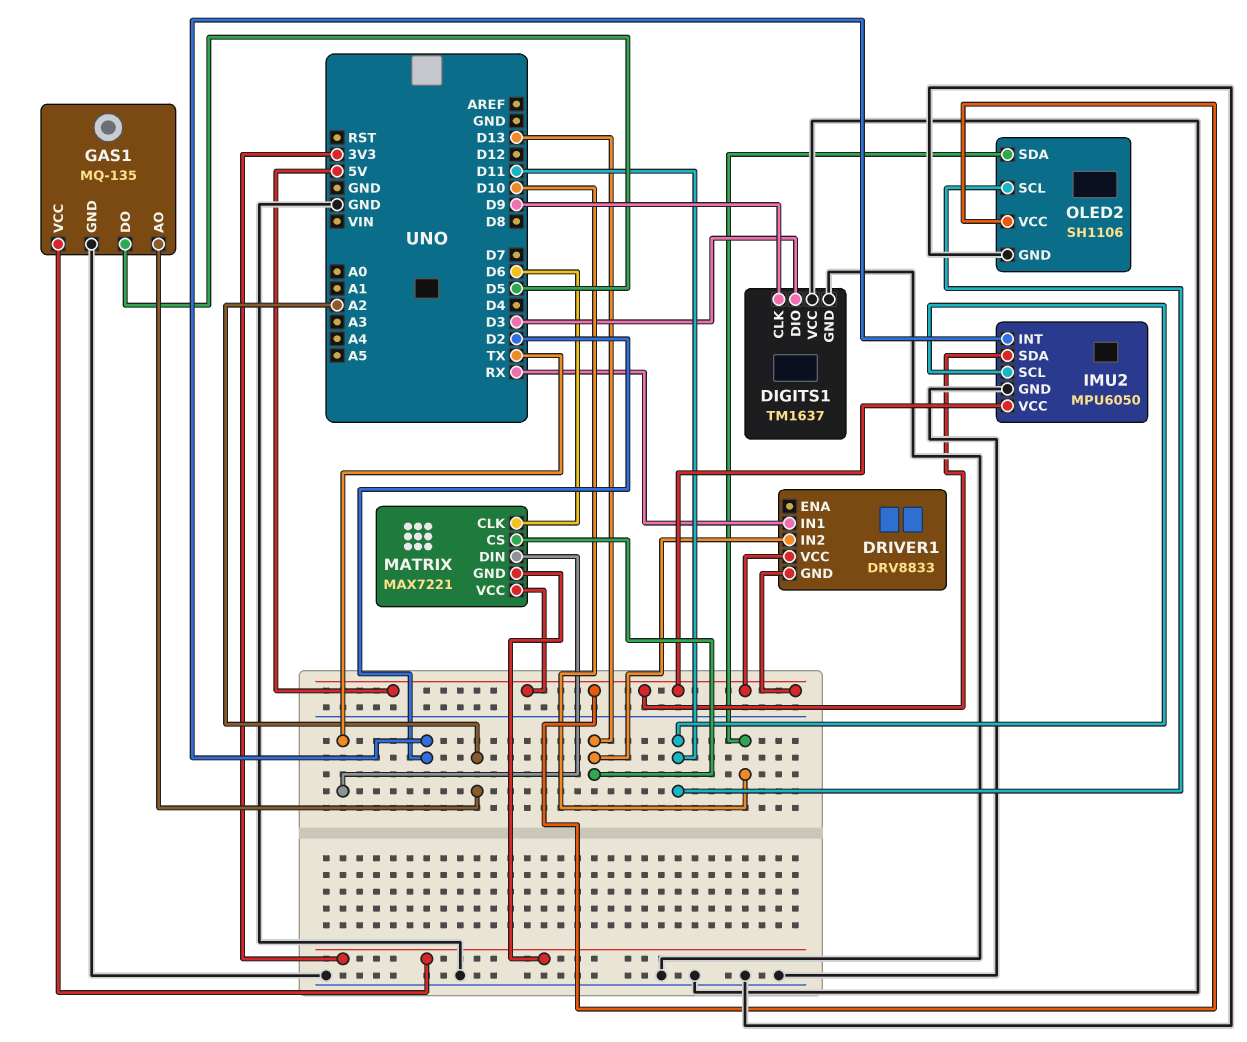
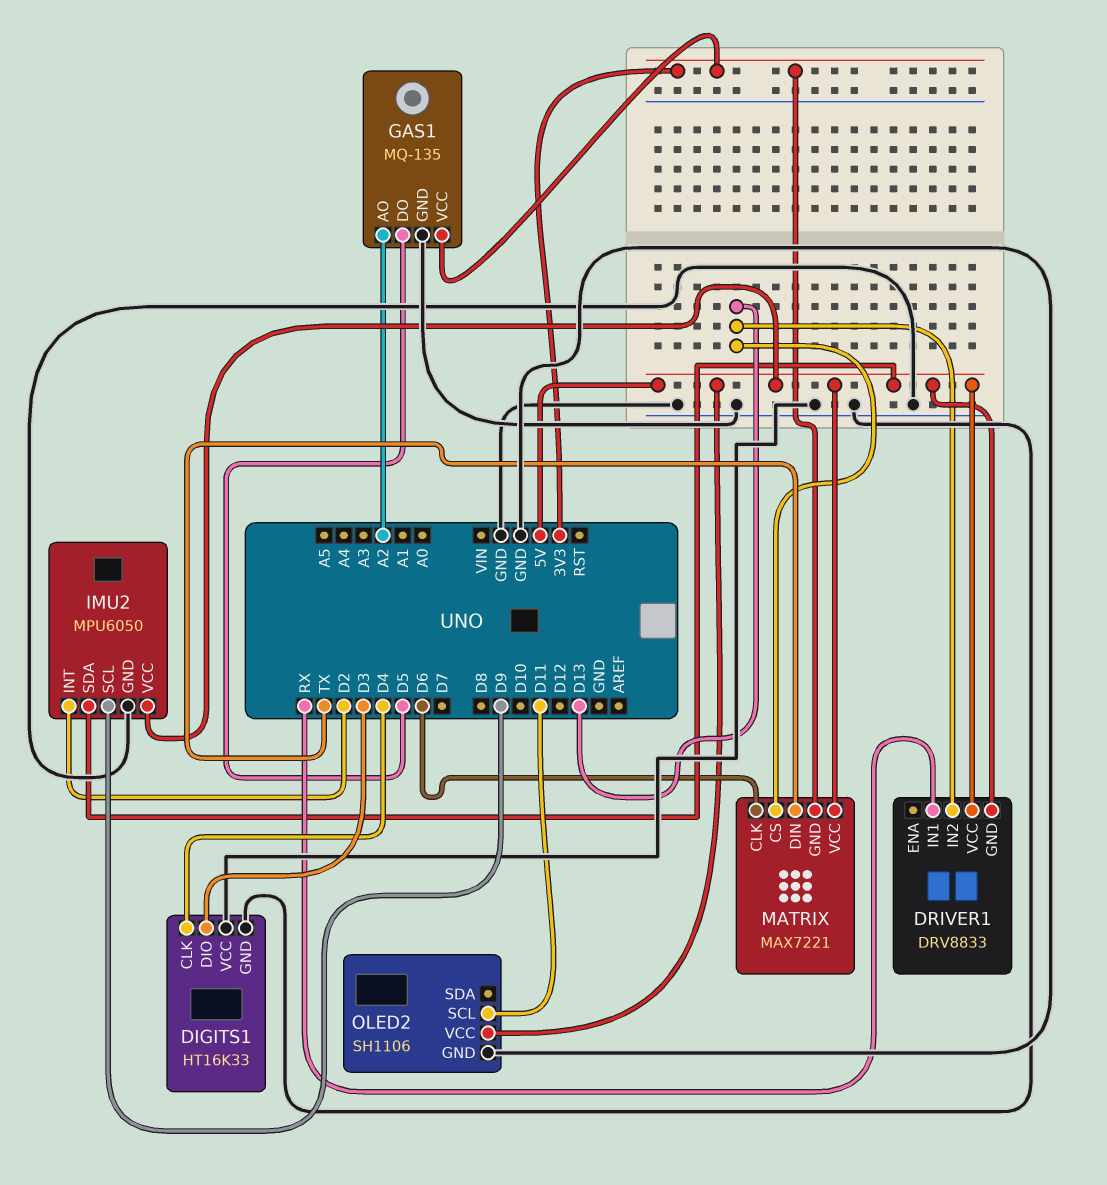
DIGITS1: TM1637 -> HT16K33
DIGITS1 pin CLK: D9 -> D4
IMU2 pin SCL: D11 -> D9
OLED2 pin SDA: D10 -> none

